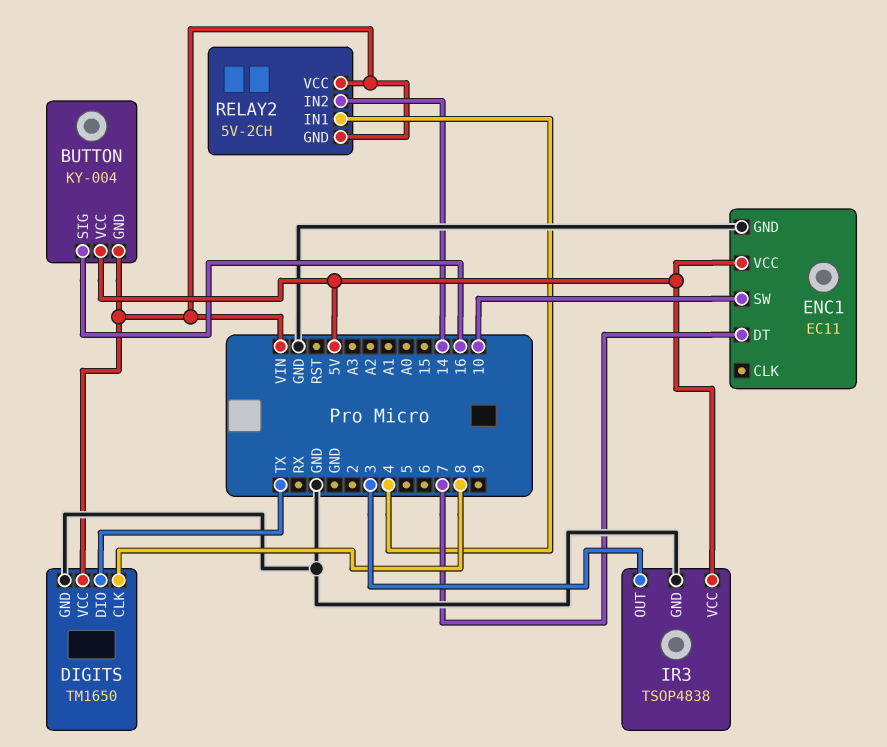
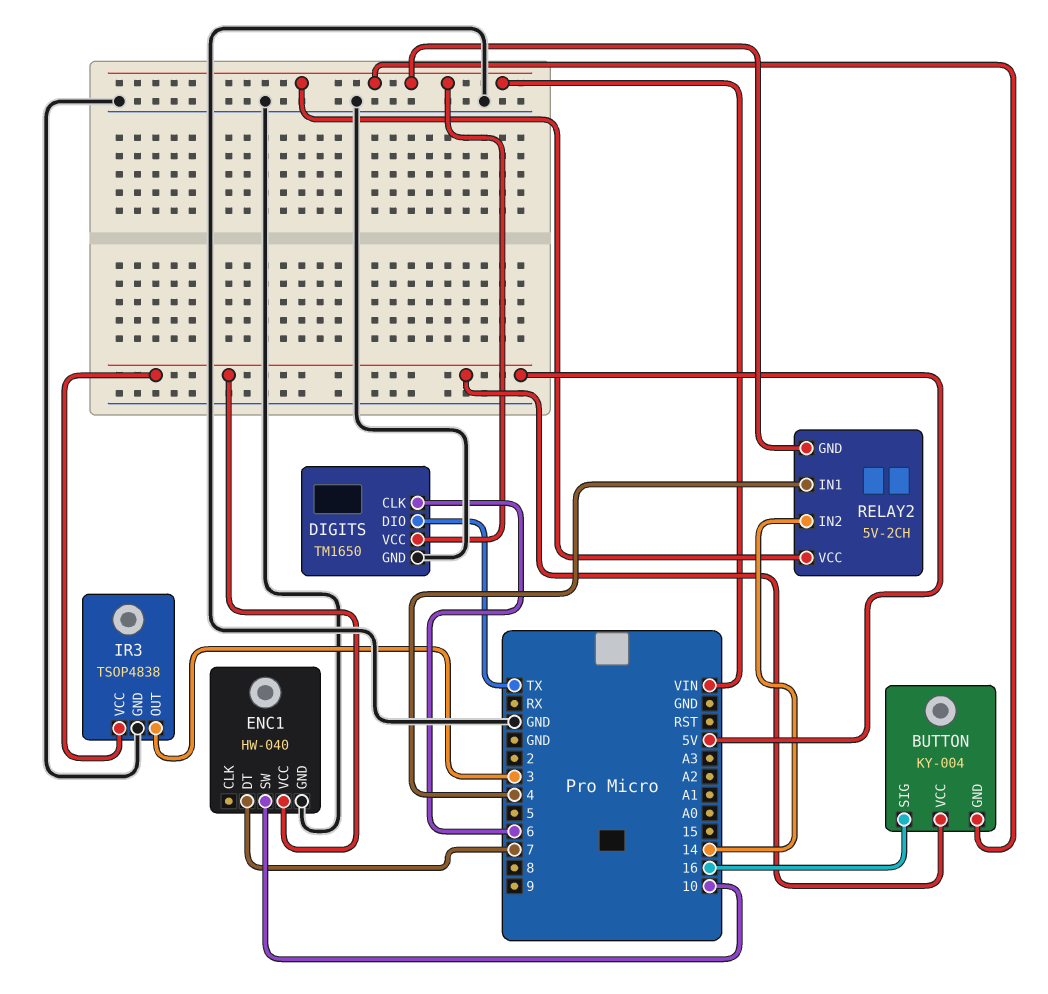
DIGITS pin CLK: 8 -> 6
ENC1: EC11 -> HW-040

